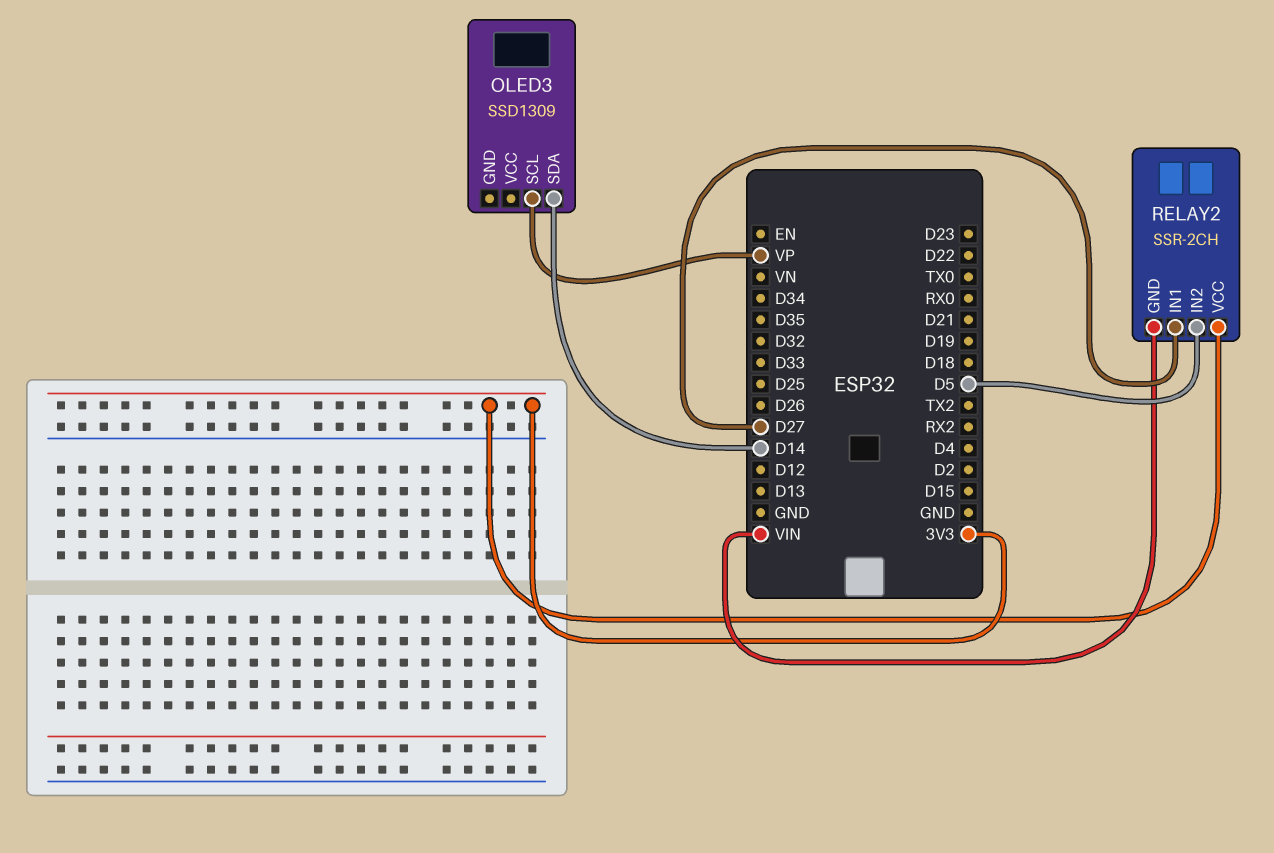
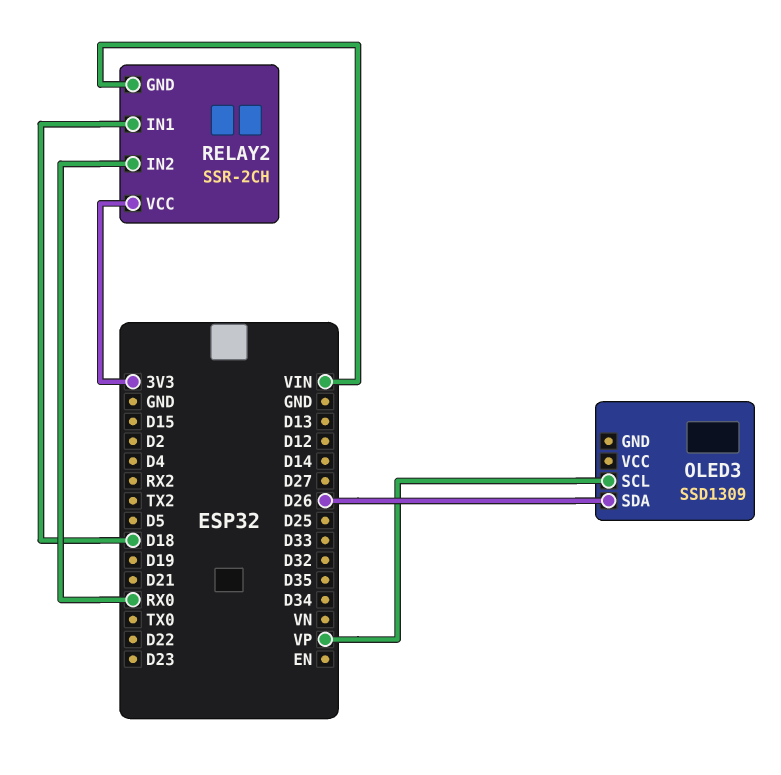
OLED3 pin SDA: D14 -> D26
RELAY2 pin IN1: D27 -> D18
RELAY2 pin IN2: D5 -> RX0

